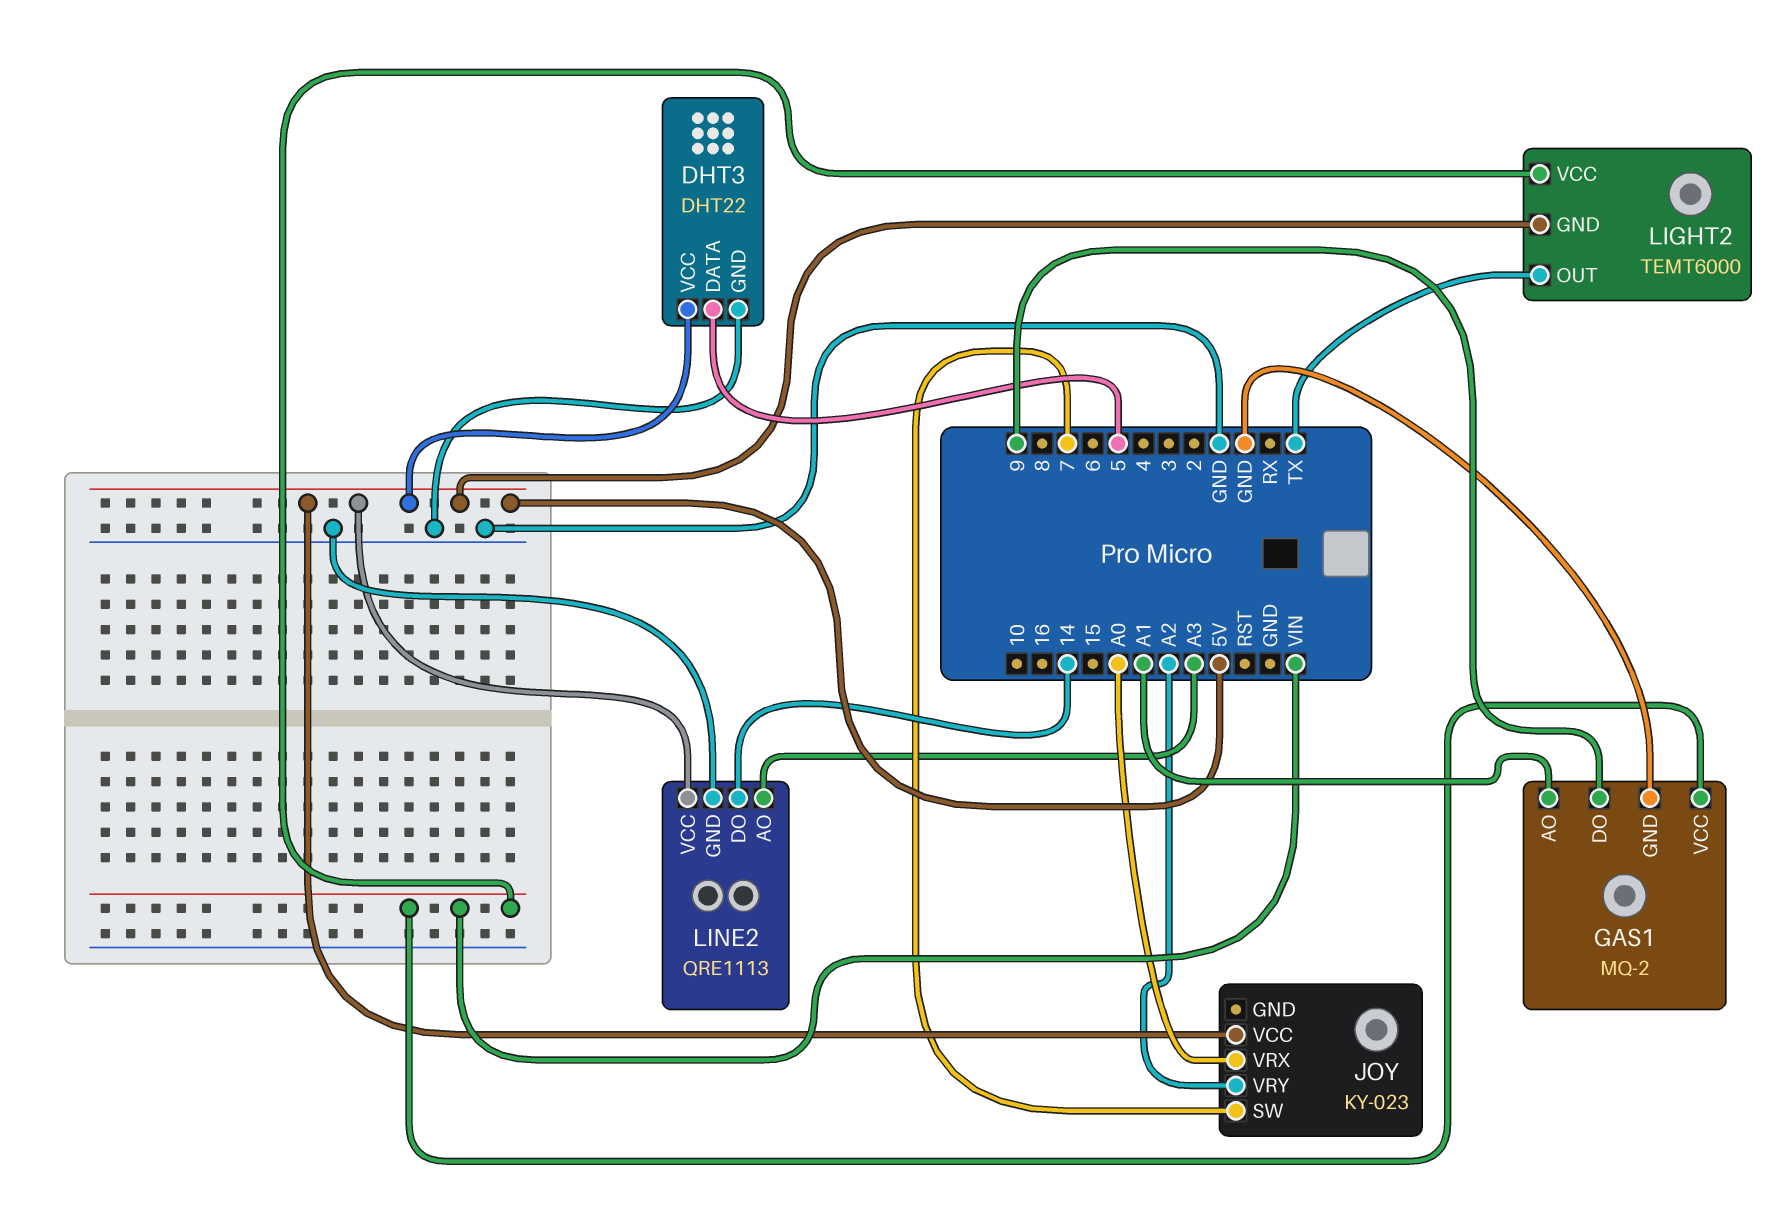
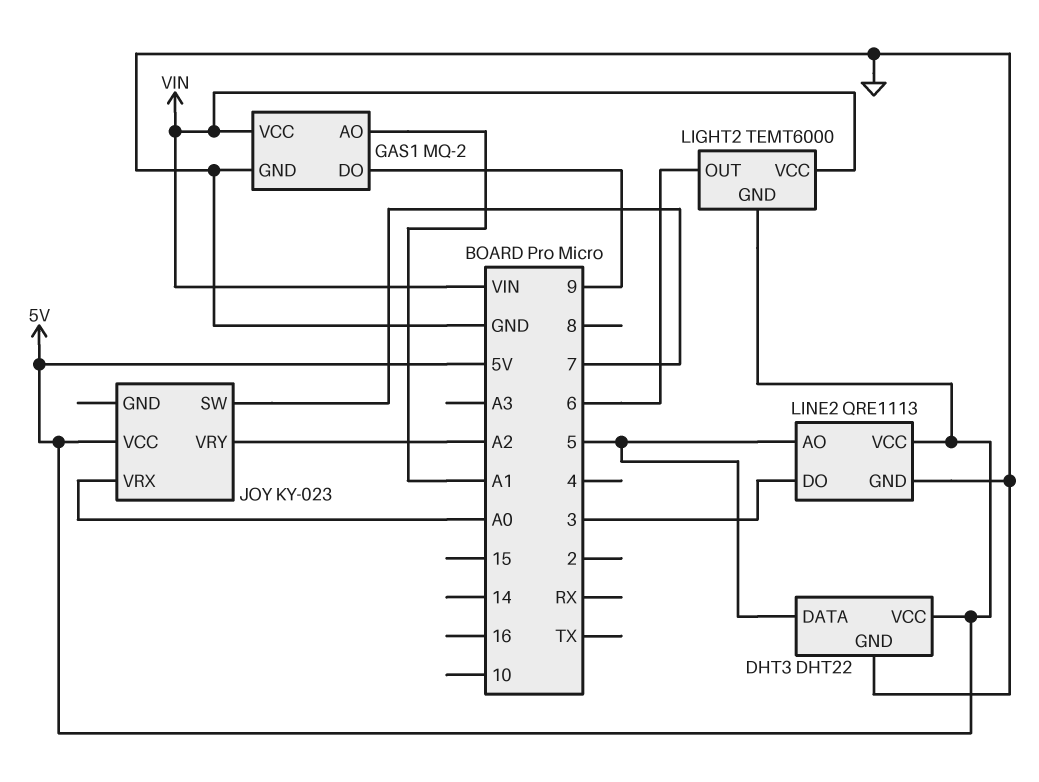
LIGHT2 pin OUT: TX -> 6
LINE2 pin AO: A3 -> 5
LINE2 pin DO: 14 -> 3

